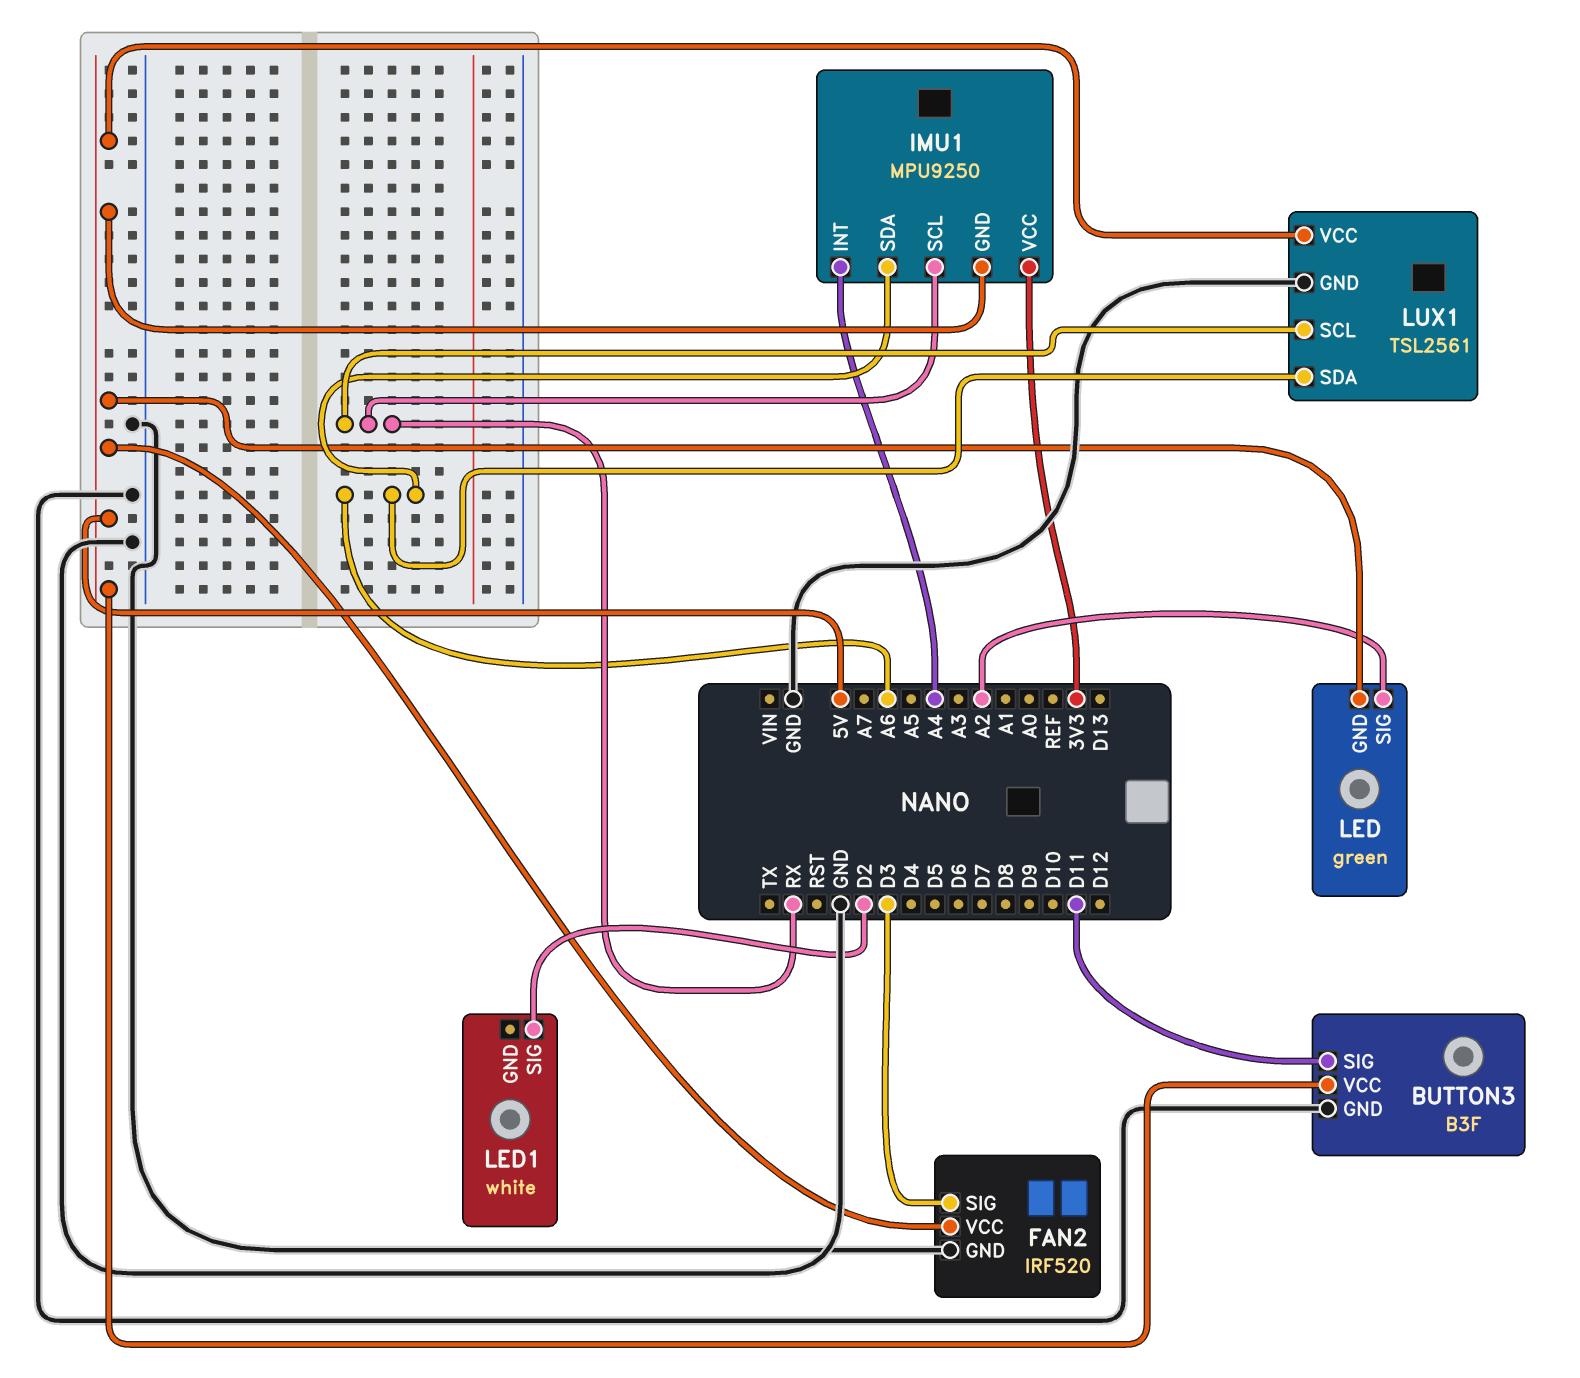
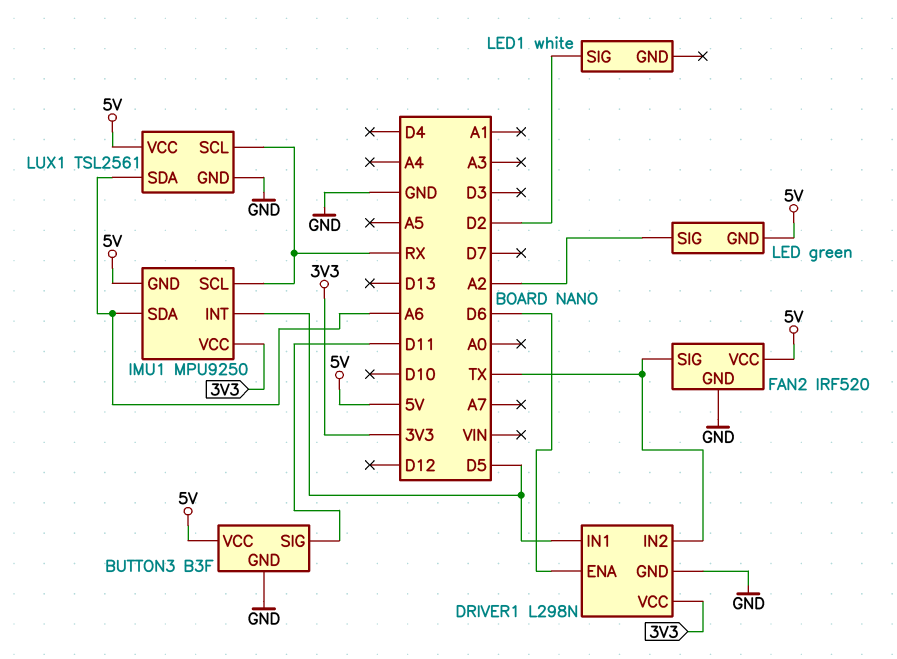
DRIVER1: none -> L298N
DRIVER1 pin ENA: none -> D6
DRIVER1 pin GND: none -> GND
DRIVER1 pin IN1: none -> D5
DRIVER1 pin IN2: none -> TX
DRIVER1 pin VCC: none -> 3V3
FAN2 pin SIG: D3 -> TX
IMU1 pin INT: A4 -> D5

